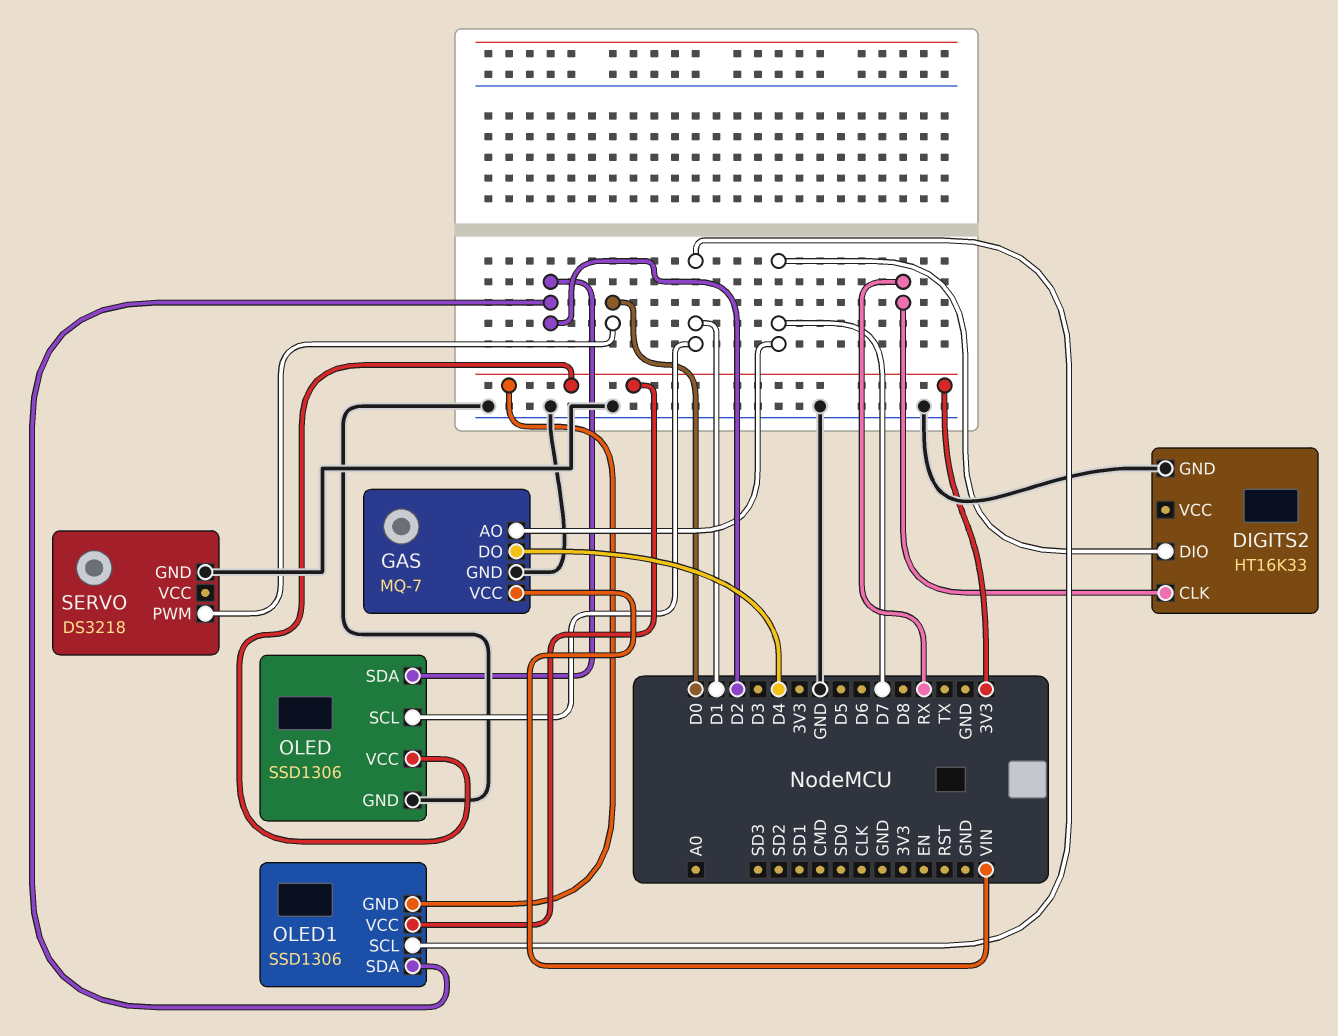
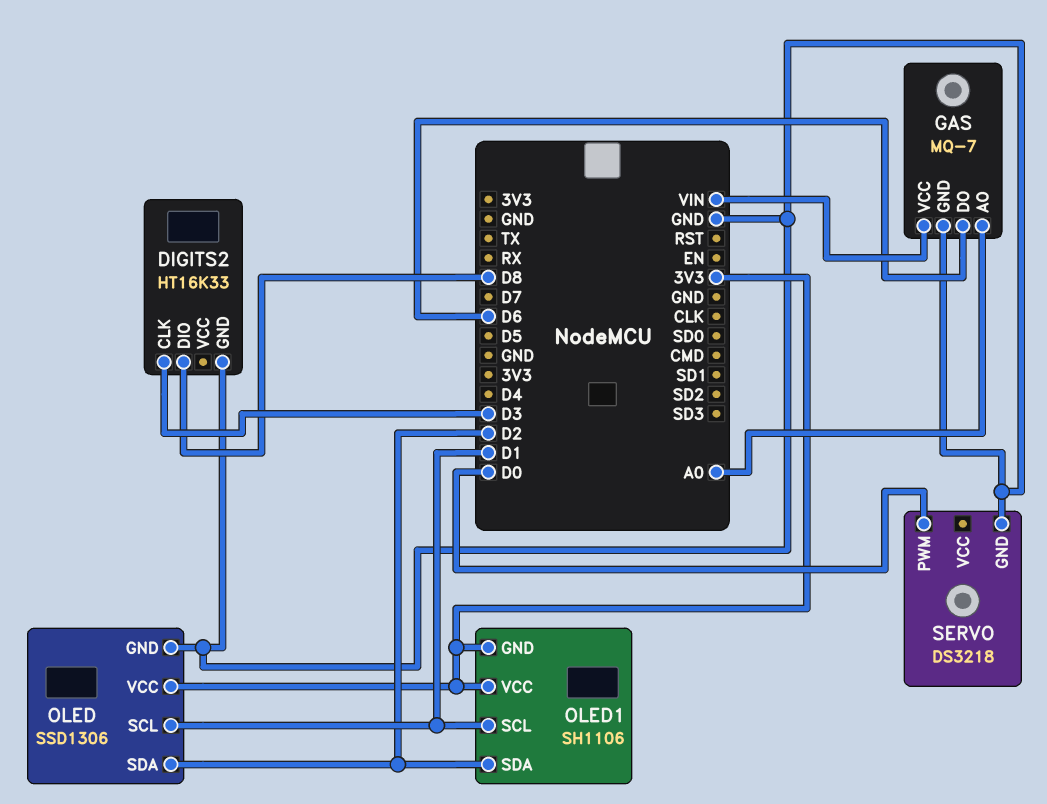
DIGITS2 pin CLK: RX -> D3
DIGITS2 pin DIO: D7 -> D8
GAS pin AO: D7 -> A0
GAS pin DO: D4 -> D6
OLED1: SSD1306 -> SH1106

